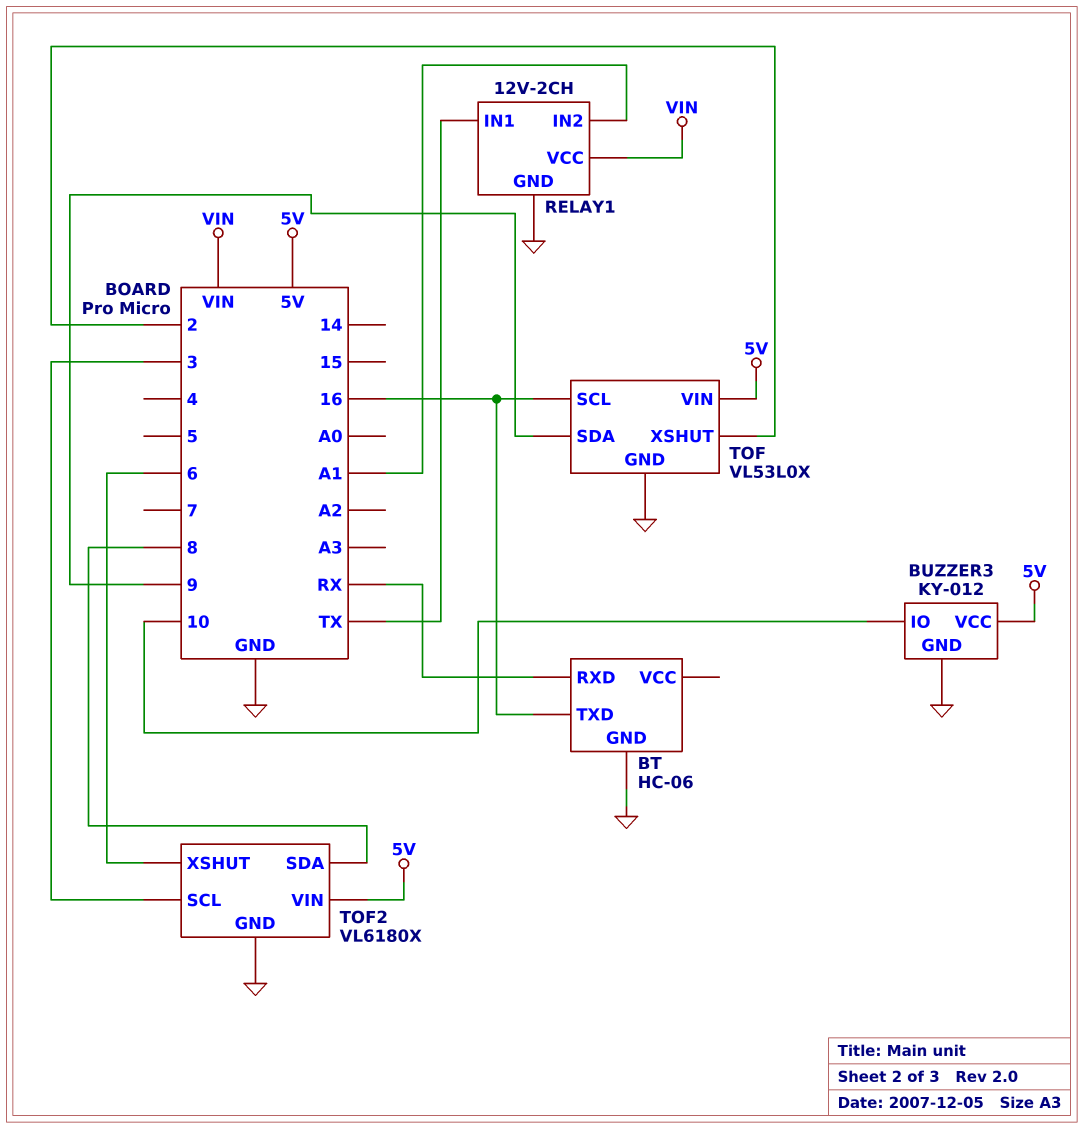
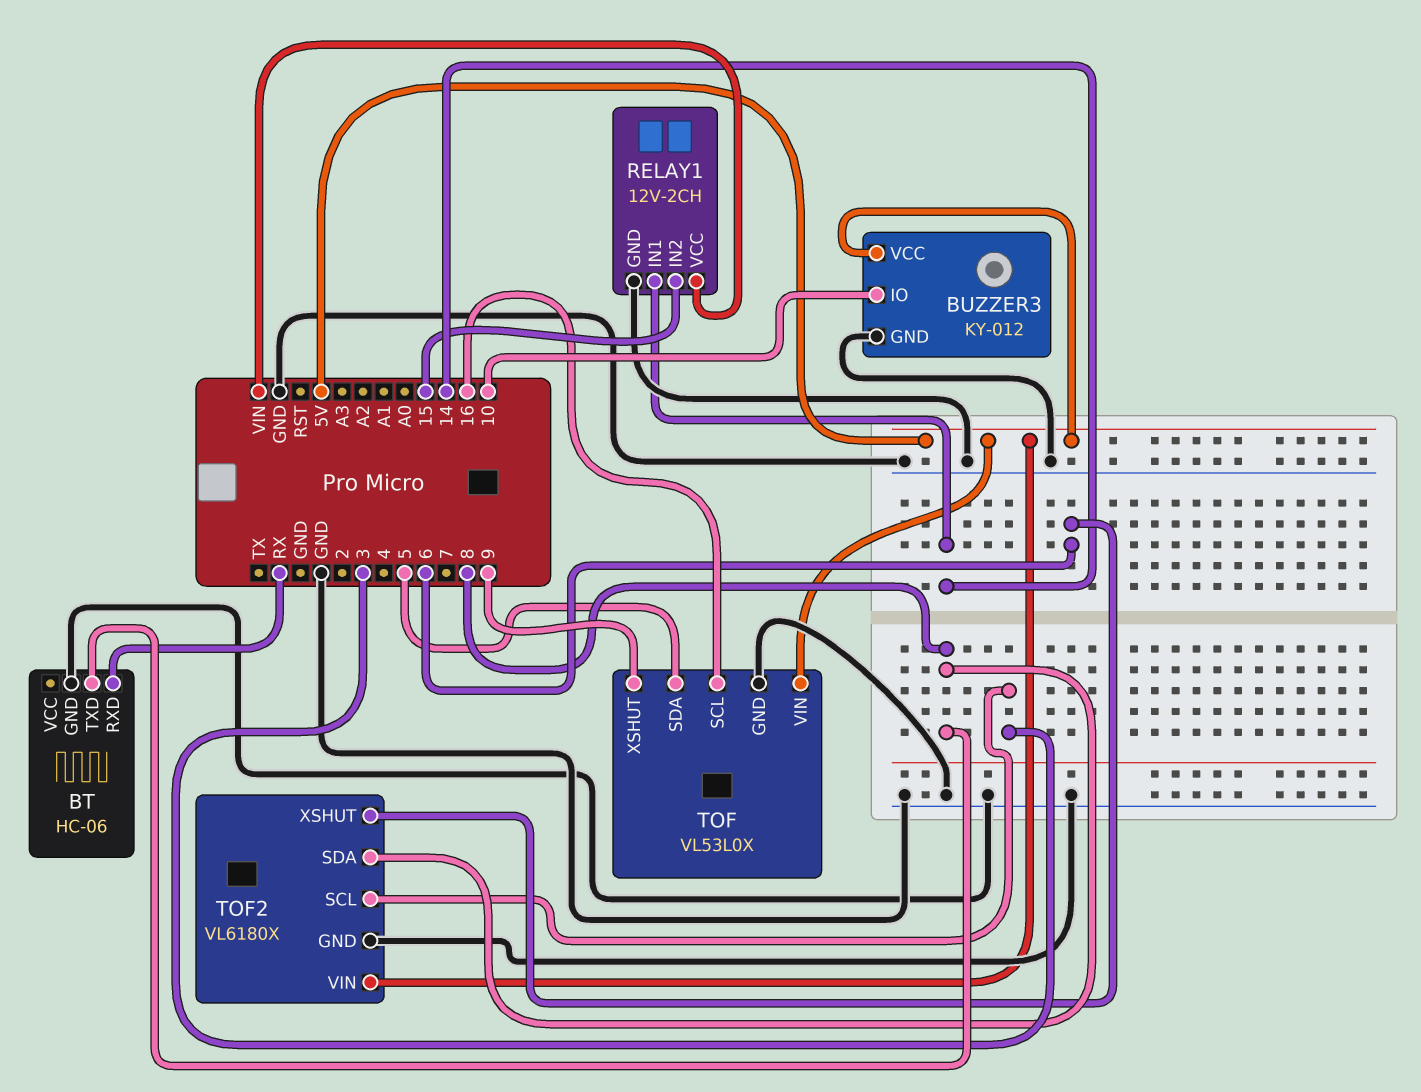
BT pin TXD: 16 -> 8
RELAY1 pin IN1: TX -> 14
RELAY1 pin IN2: A1 -> 15
TOF pin SDA: 9 -> 5
TOF pin XSHUT: 2 -> 9

